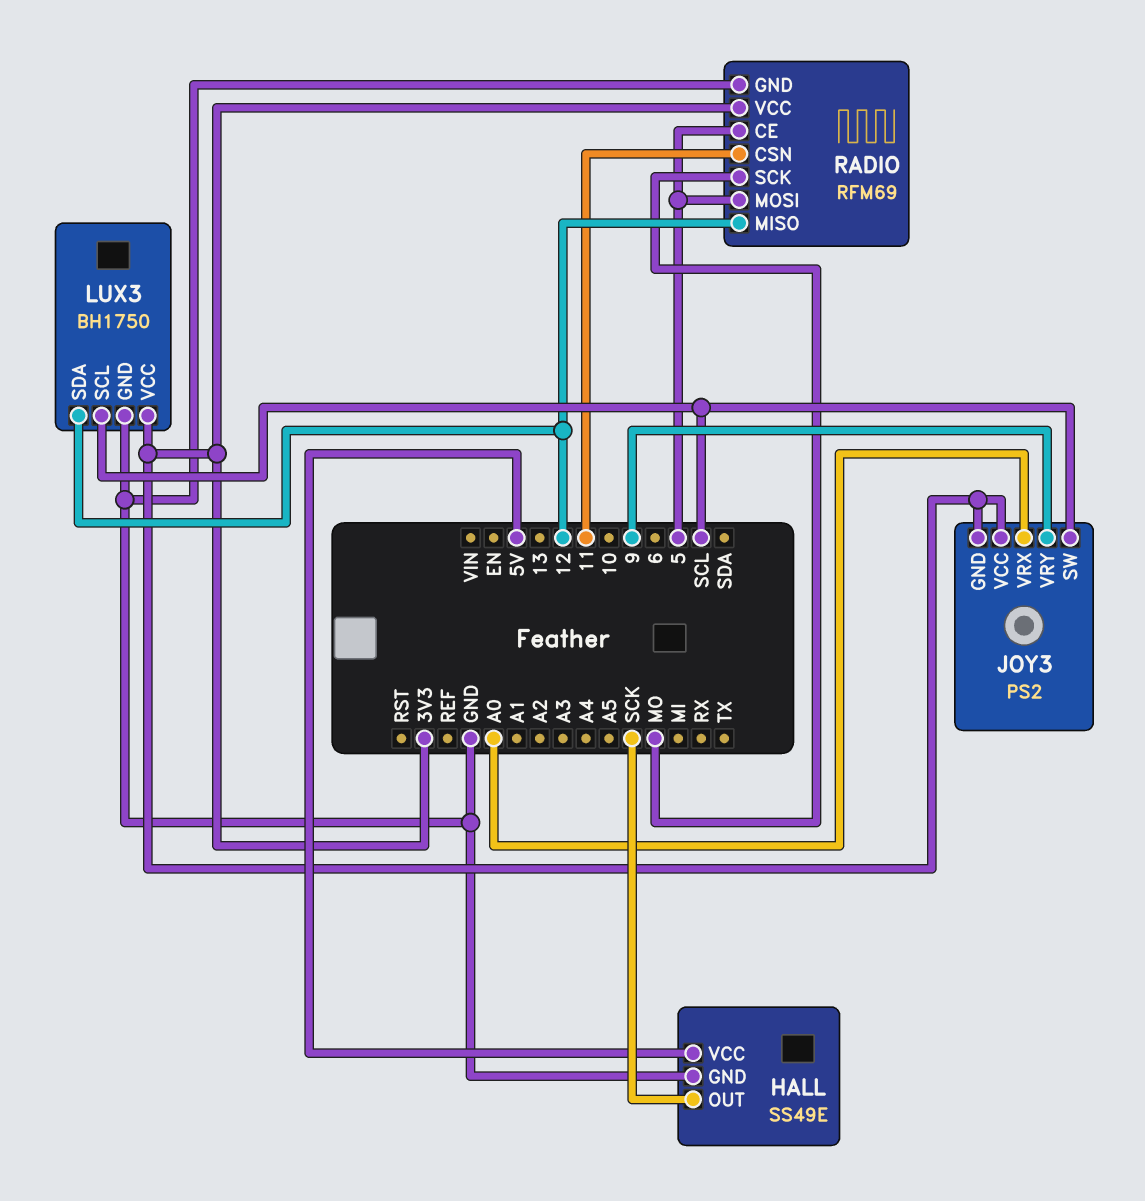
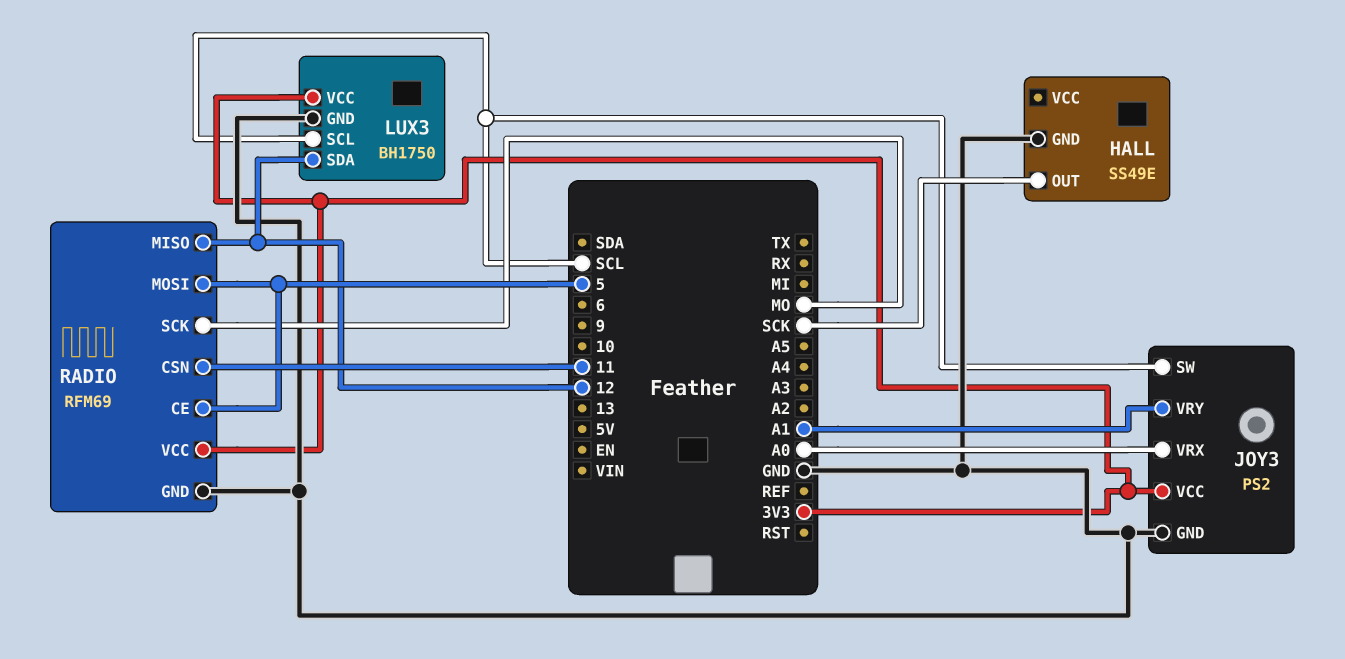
HALL pin VCC: 5V -> none
JOY3 pin GND: 3V3 -> GND
JOY3 pin VRY: 9 -> A1

